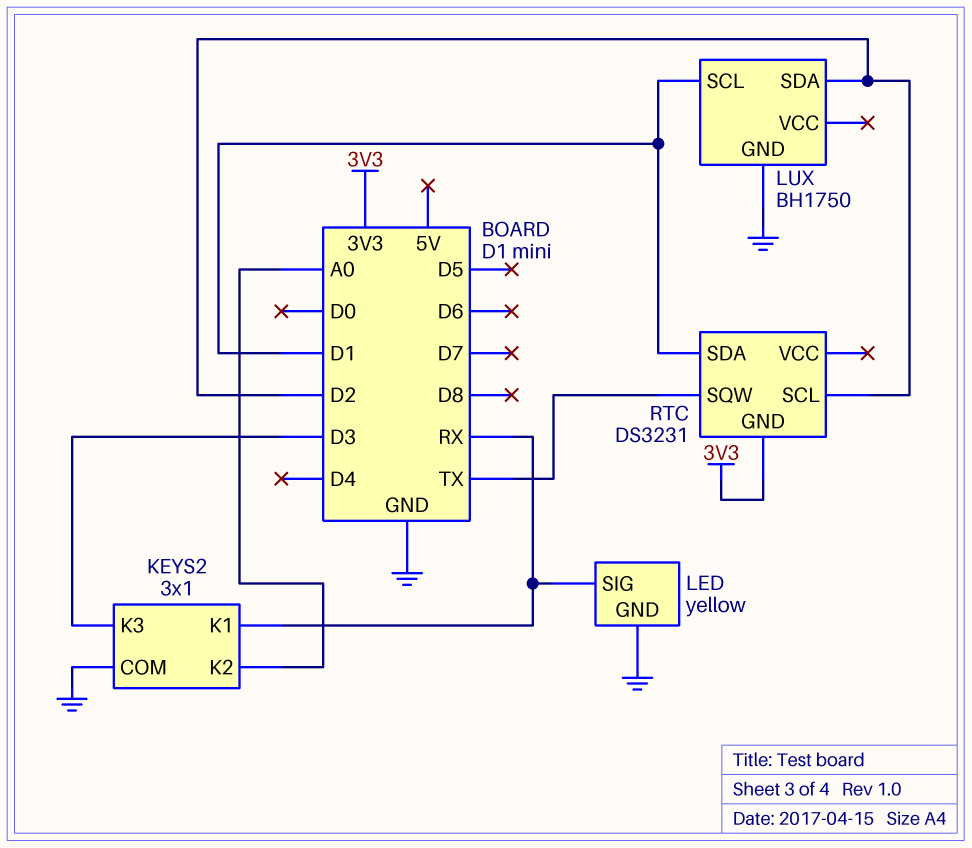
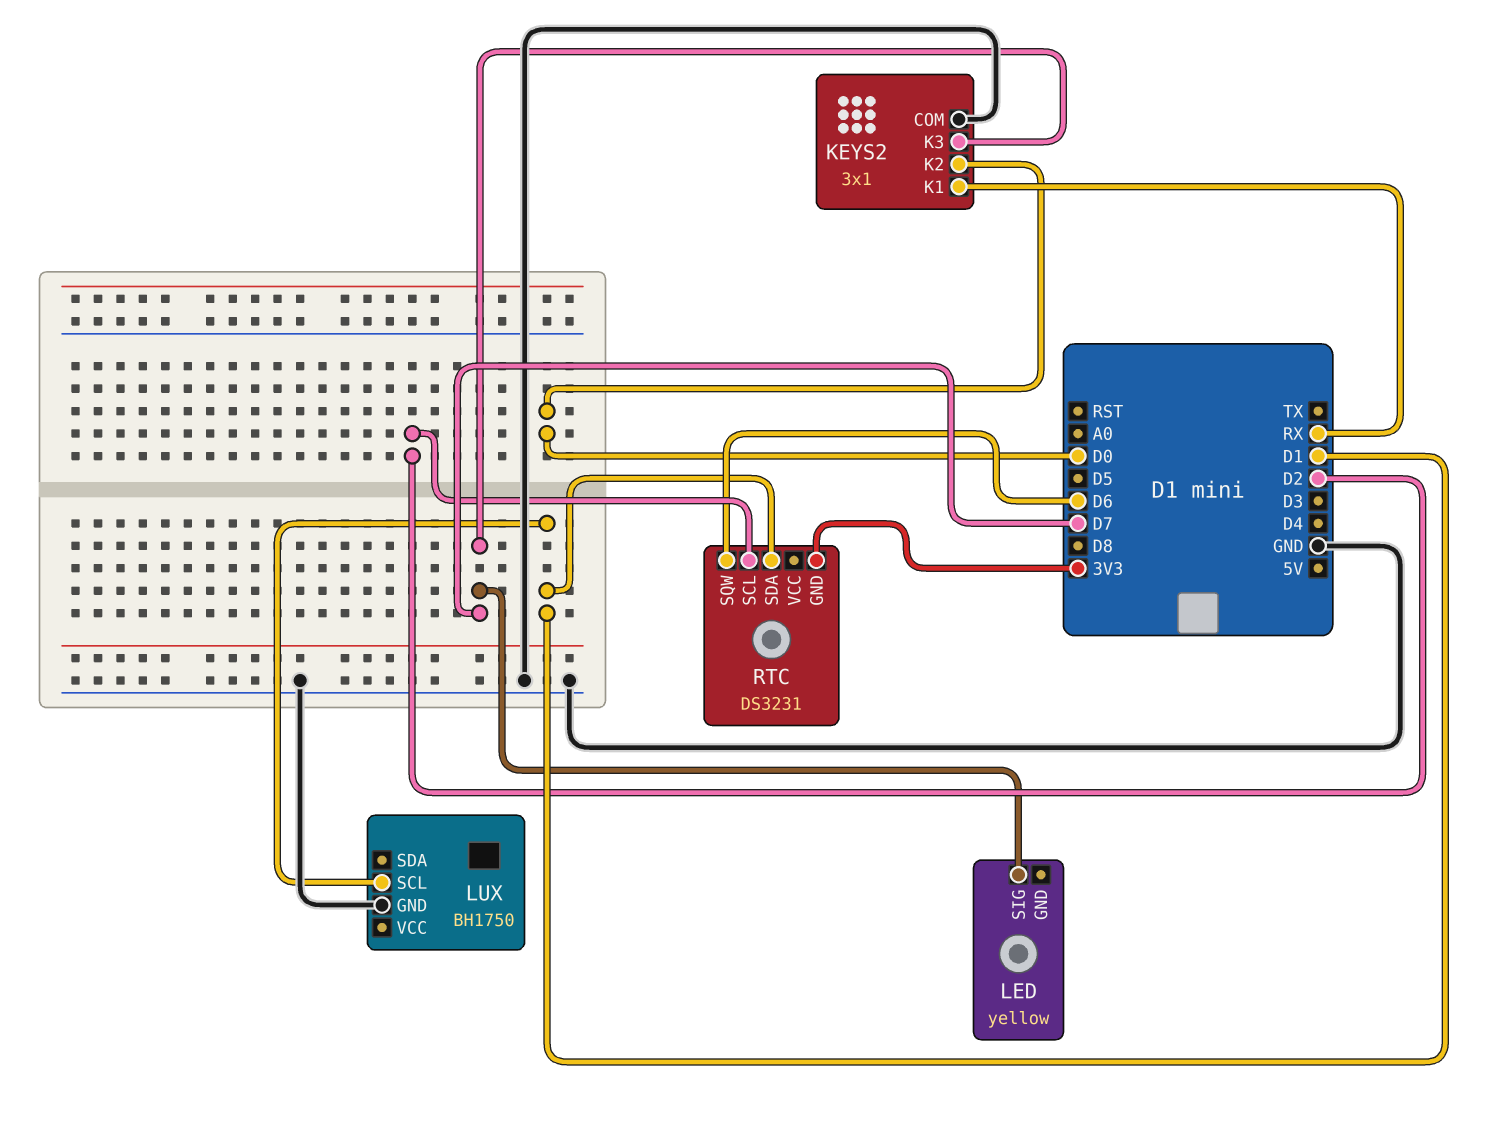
KEYS2 pin K2: A0 -> D0
KEYS2 pin K3: D3 -> D7
LED pin GND: GND -> none
LED pin SIG: RX -> D7
LUX pin SDA: D2 -> none
RTC pin SQW: TX -> D6

